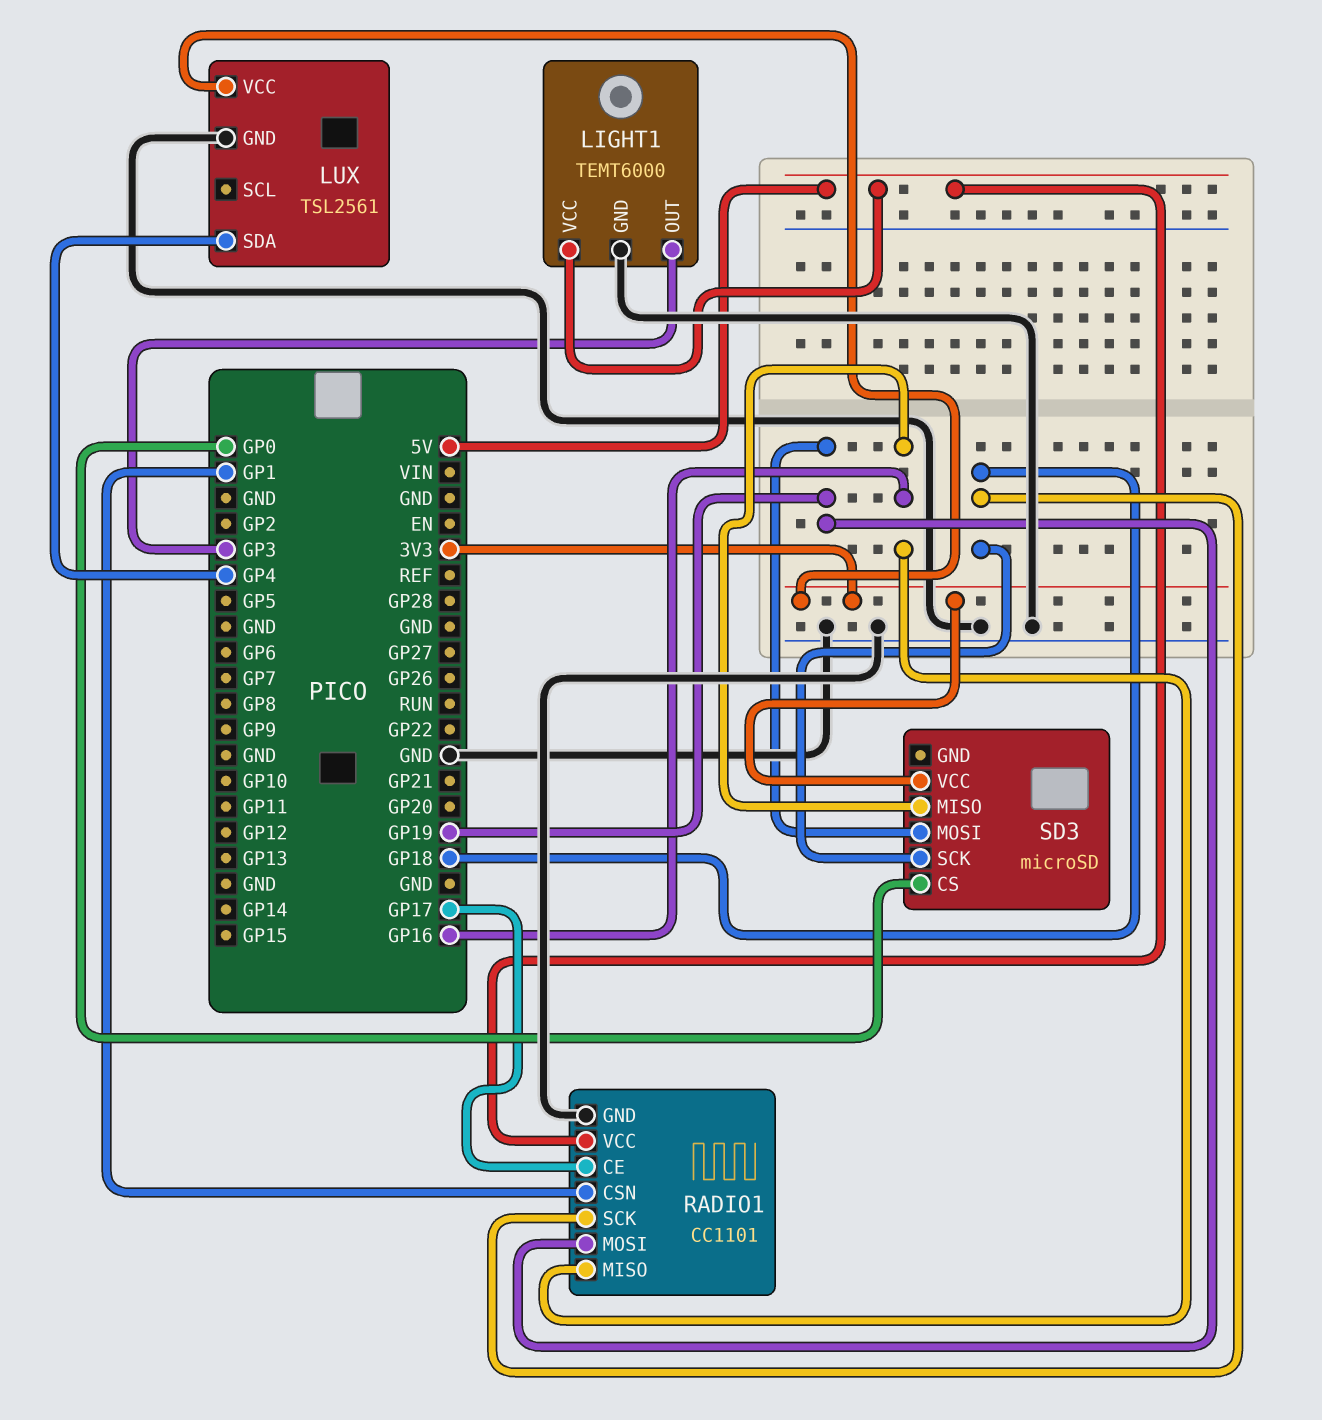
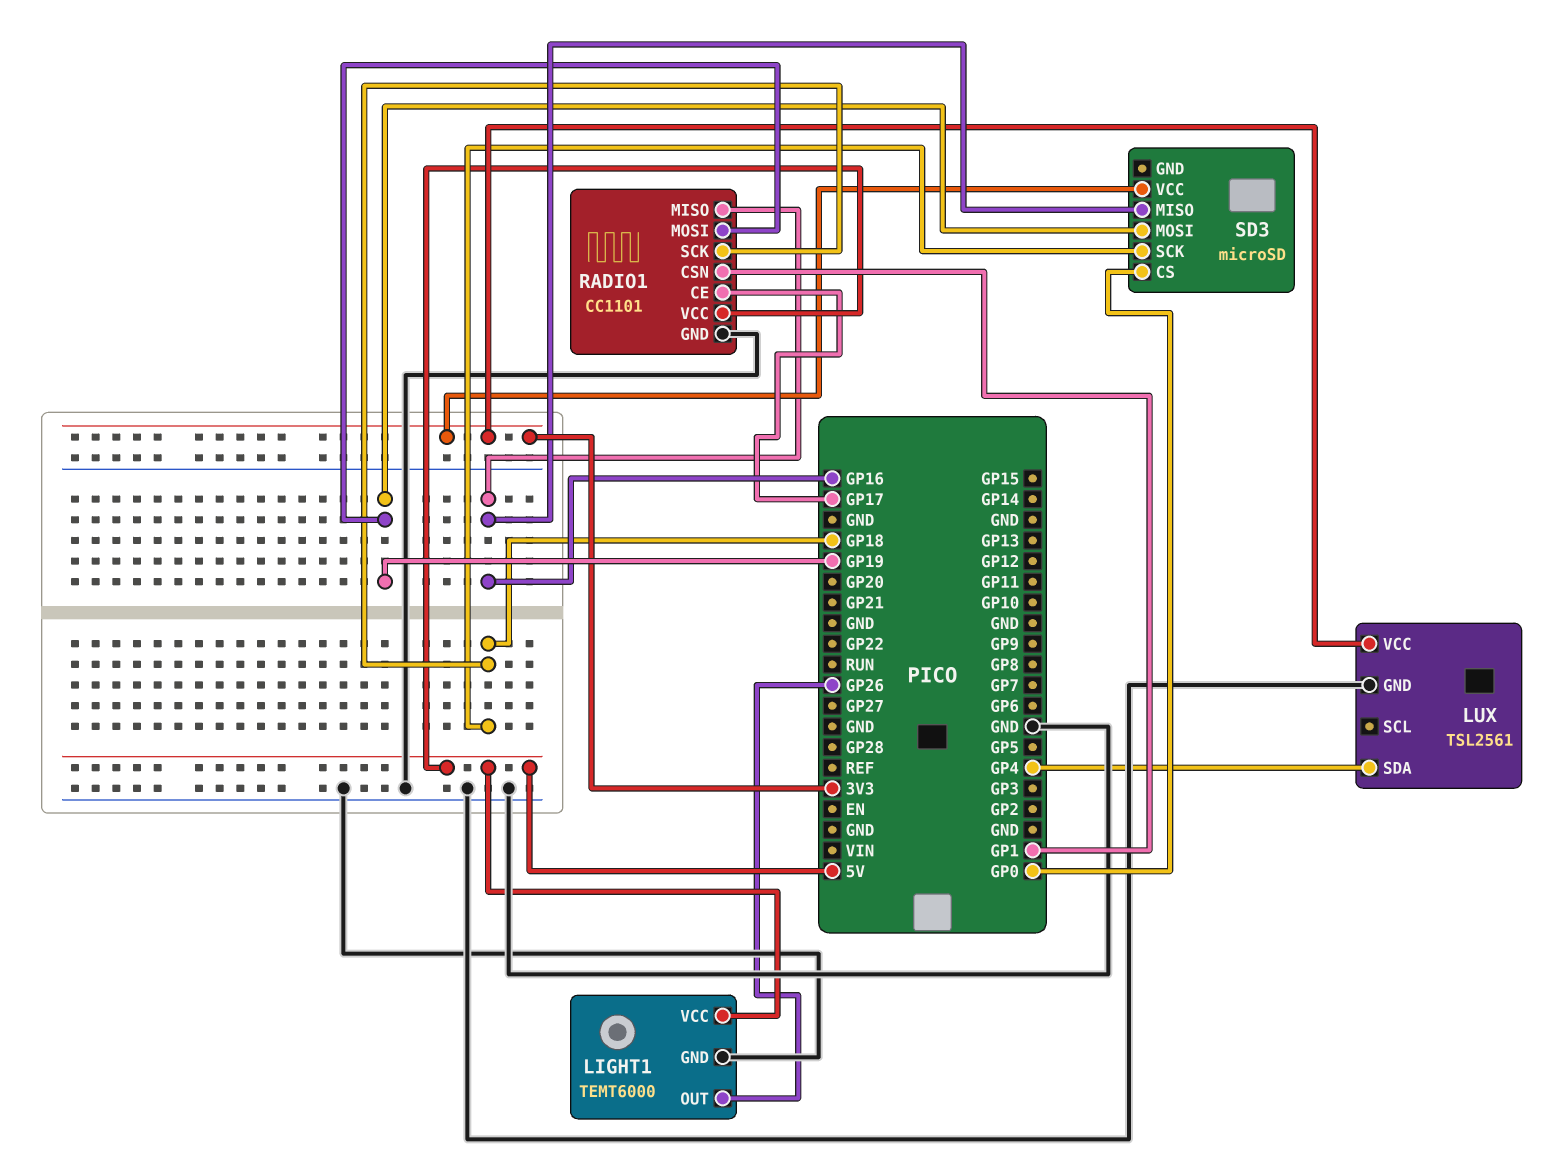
LIGHT1 pin OUT: GP3 -> GP26

